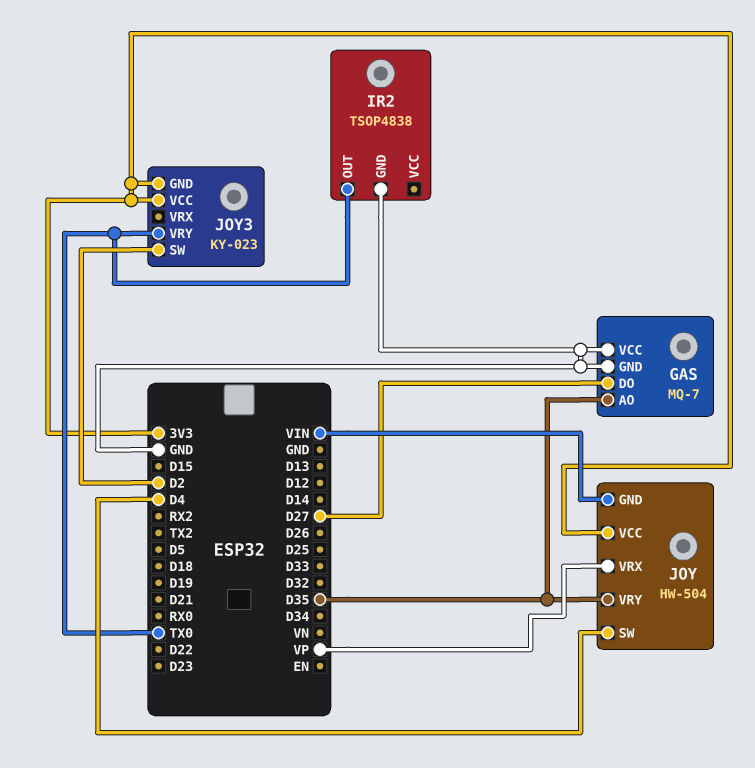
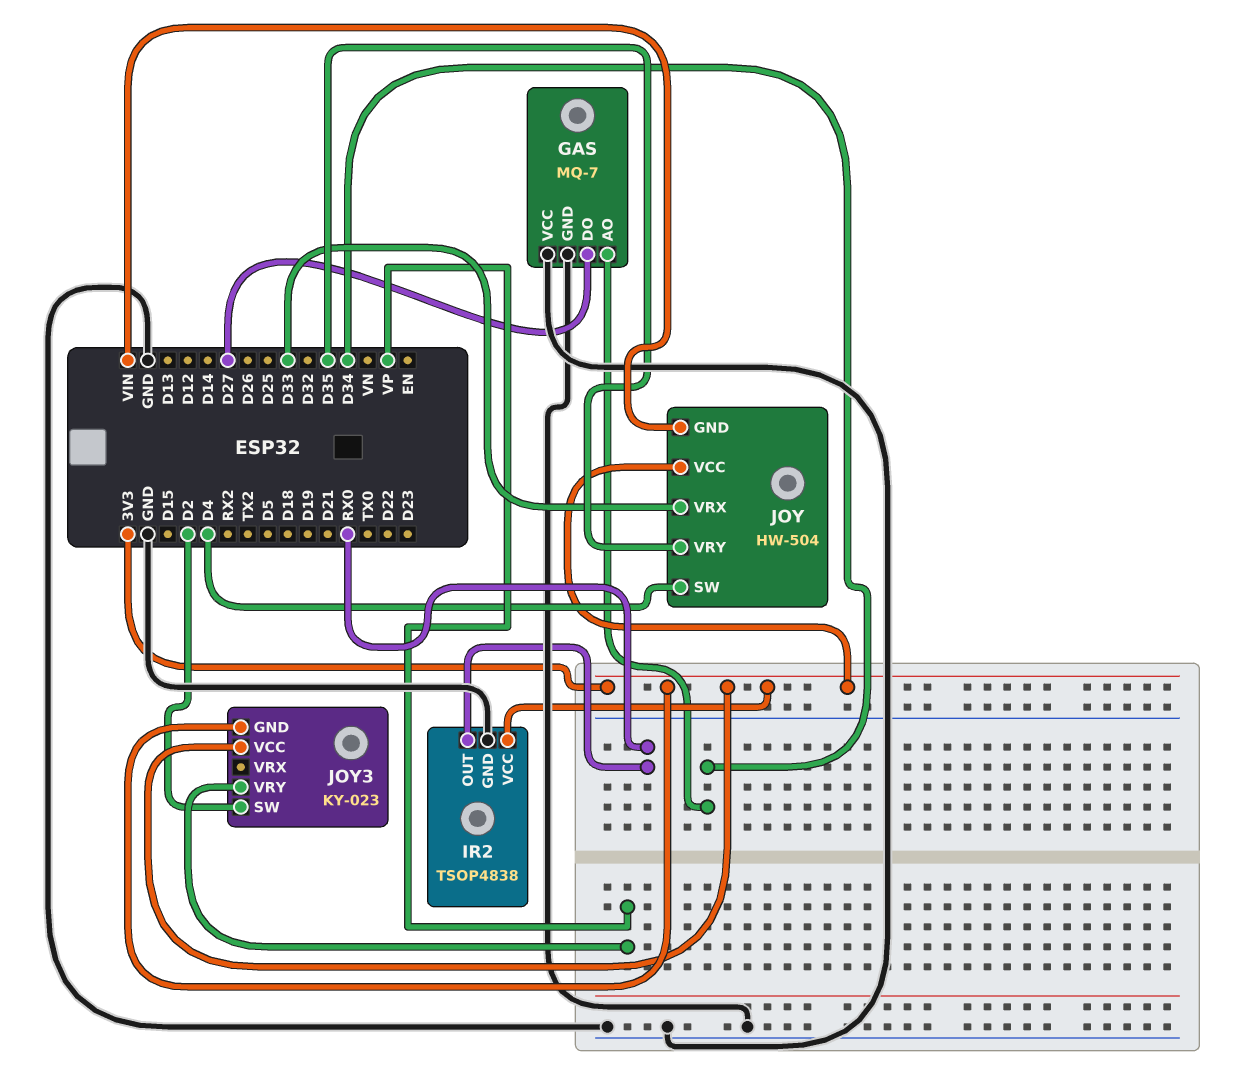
GAS pin AO: D35 -> D34
IR2 pin OUT: TX0 -> RX0
IR2 pin VCC: none -> 3V3
JOY pin VRX: VP -> D33
JOY3 pin VRY: TX0 -> VP

